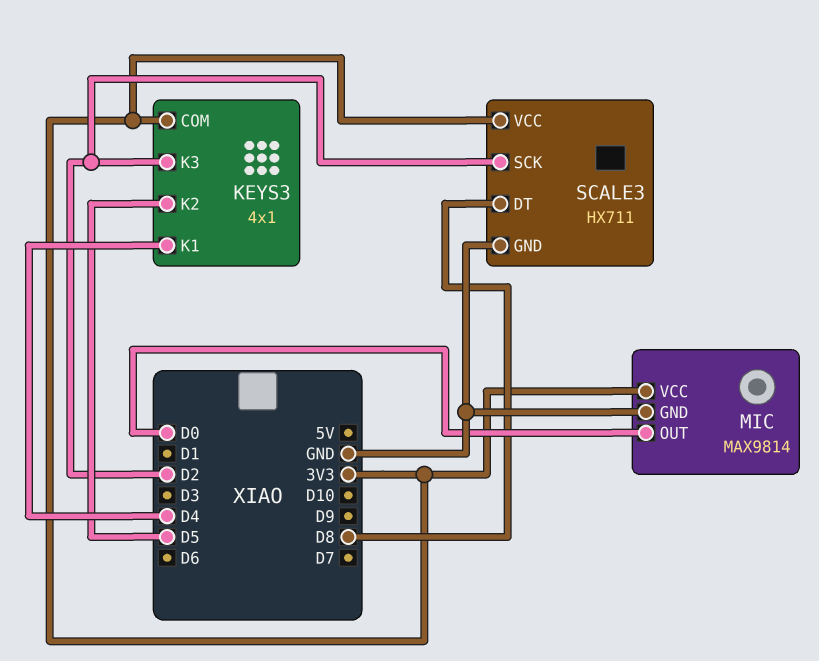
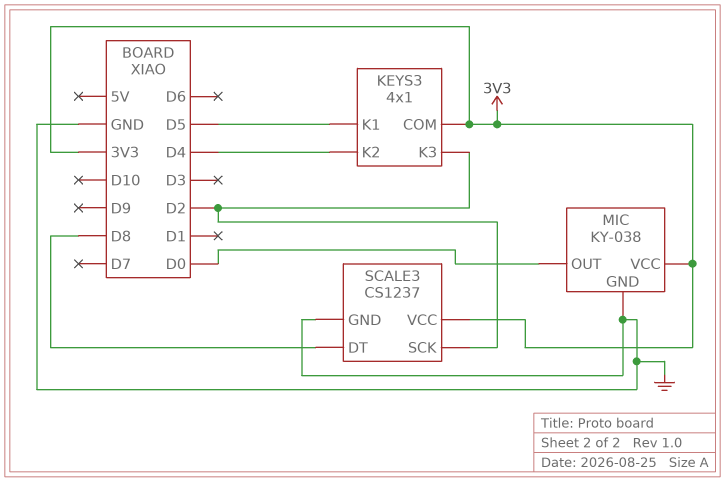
KEYS3 pin K1: D4 -> D5
KEYS3 pin K2: D5 -> D4
MIC: MAX9814 -> KY-038
SCALE3: HX711 -> CS1237

